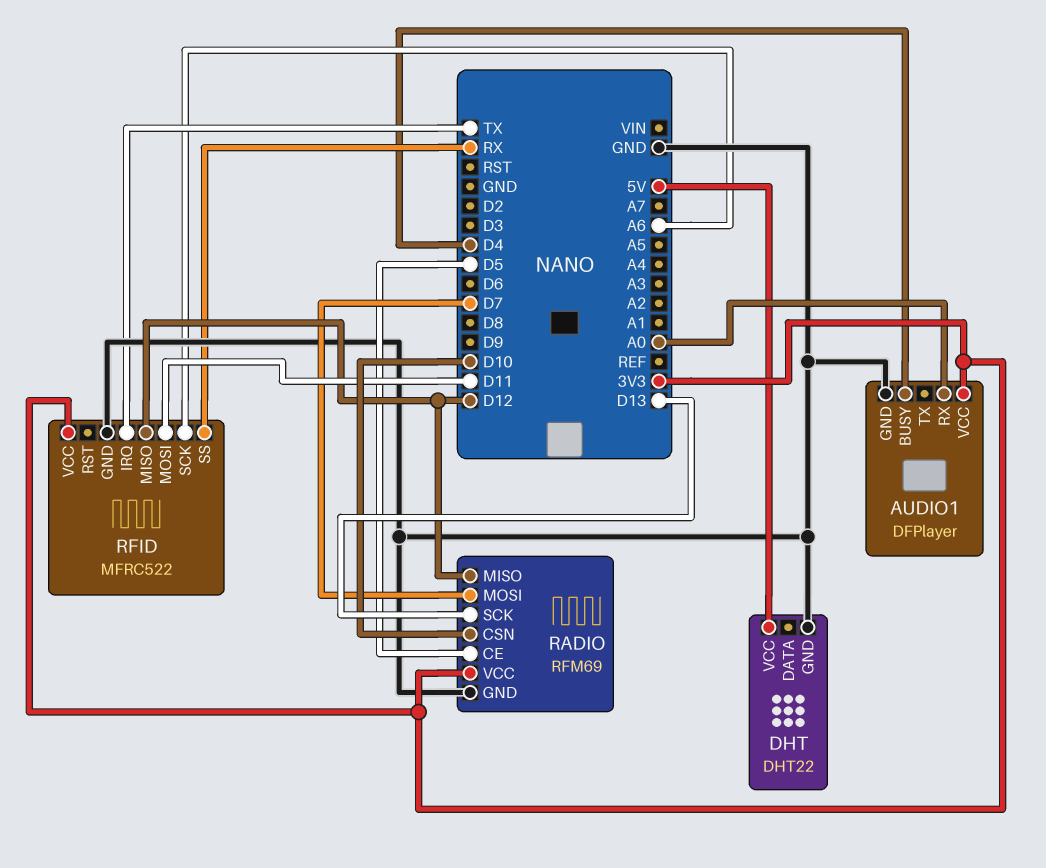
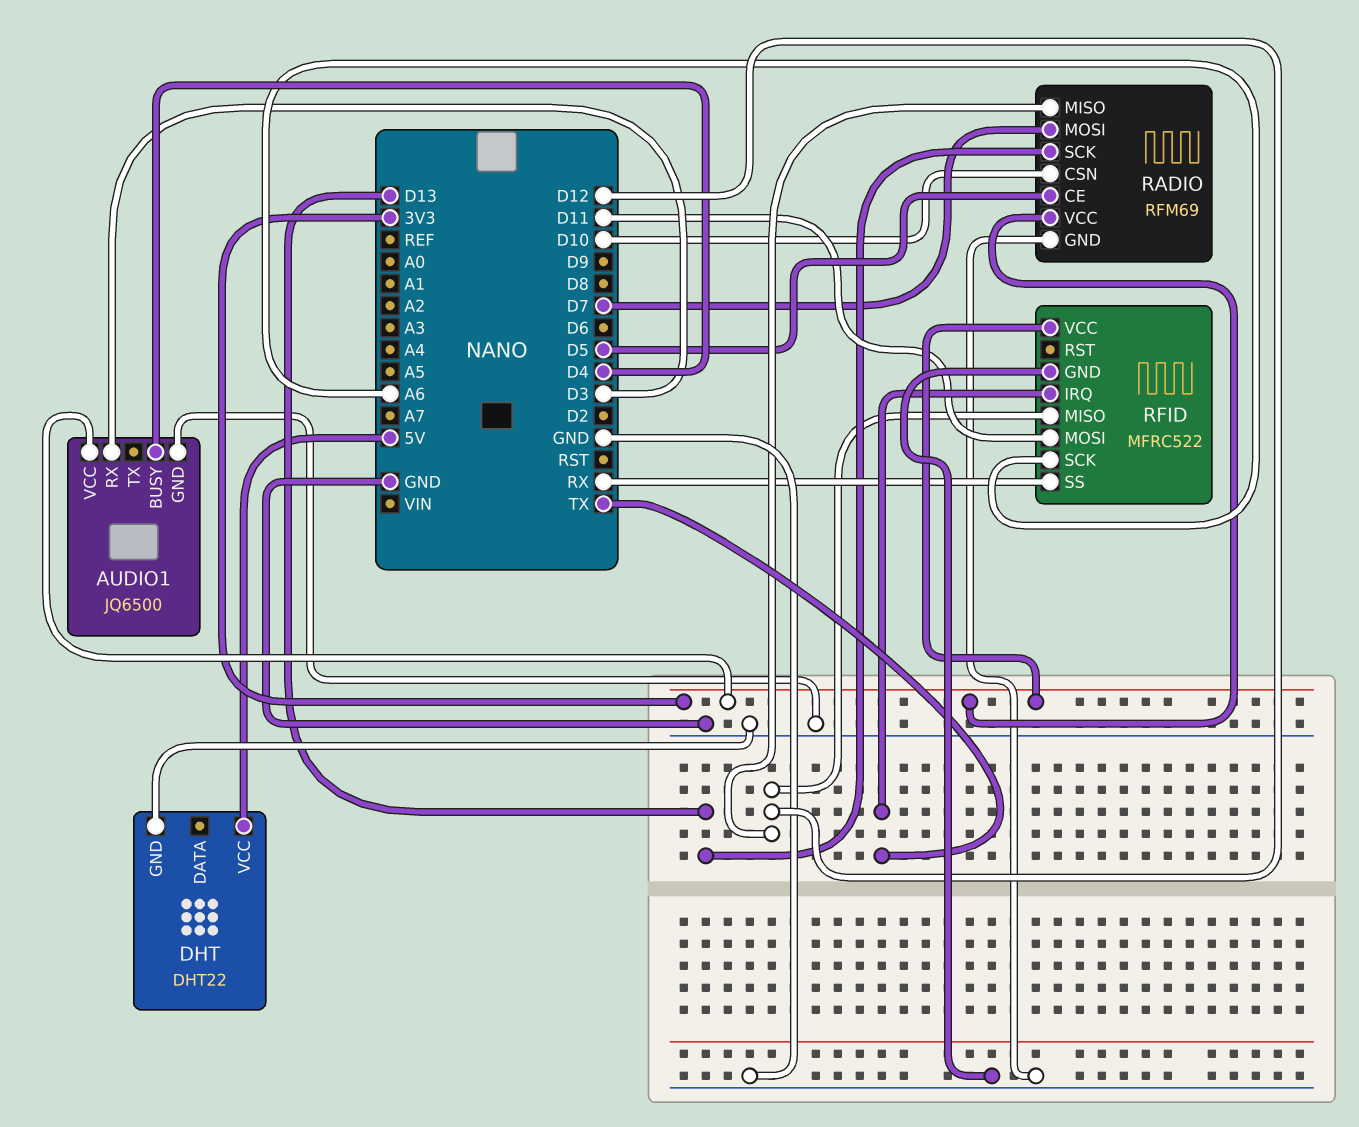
AUDIO1: DFPlayer -> JQ6500
AUDIO1 pin RX: A0 -> D3

